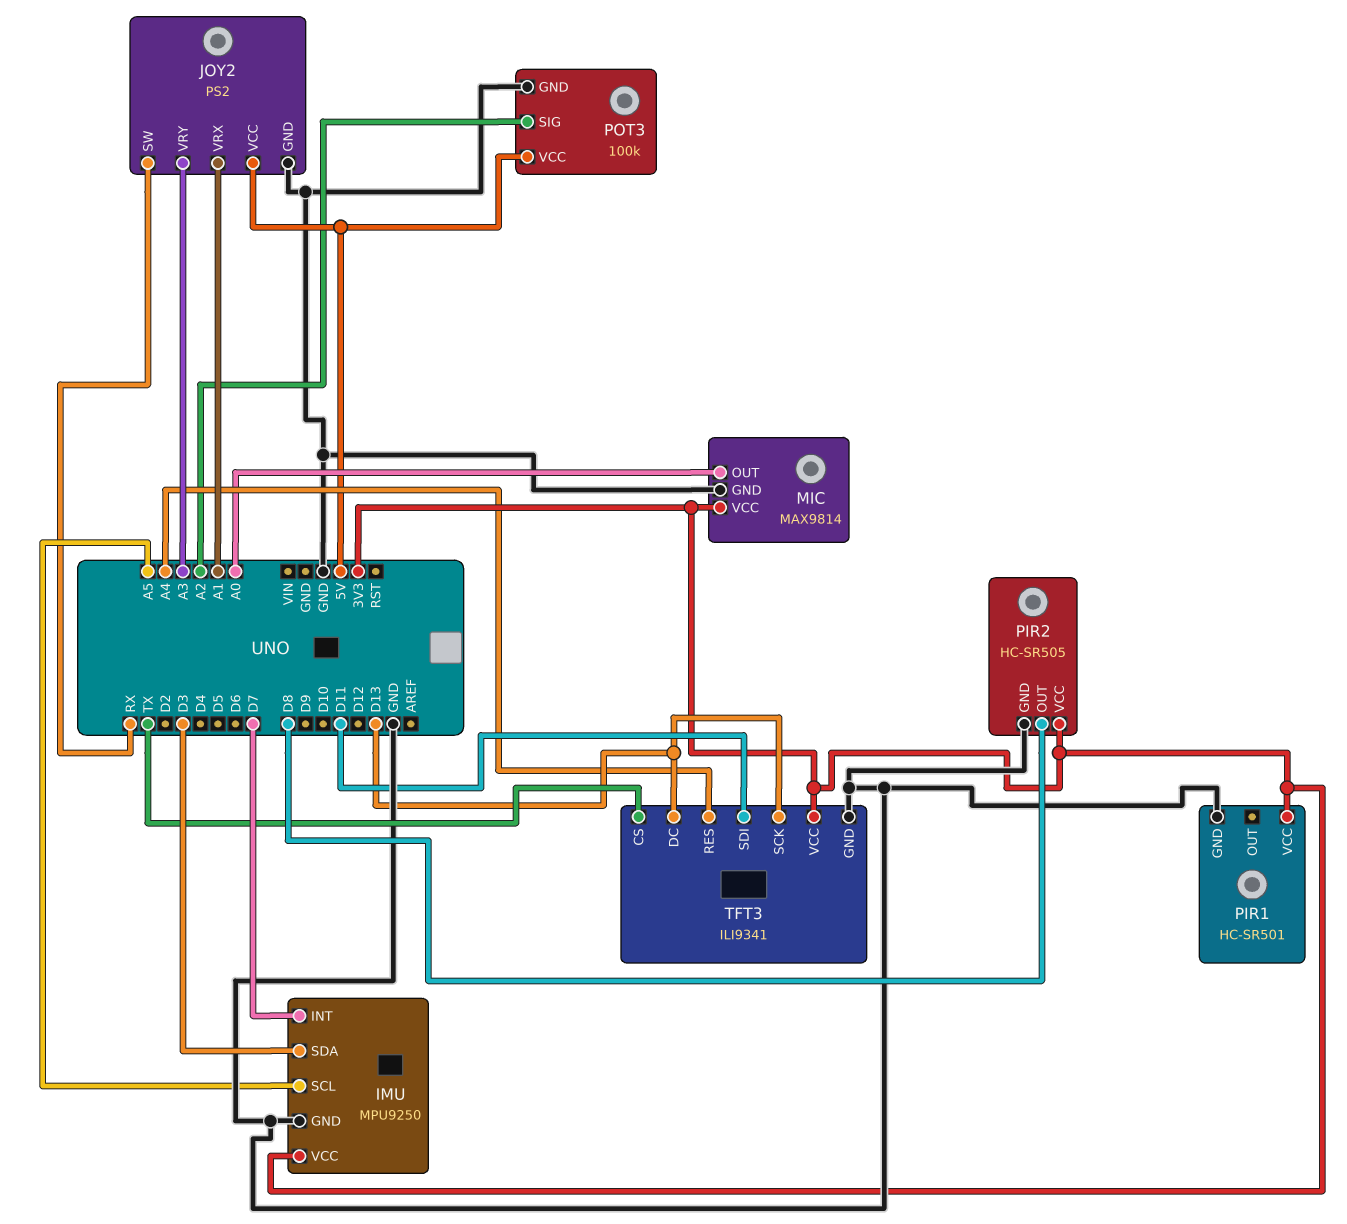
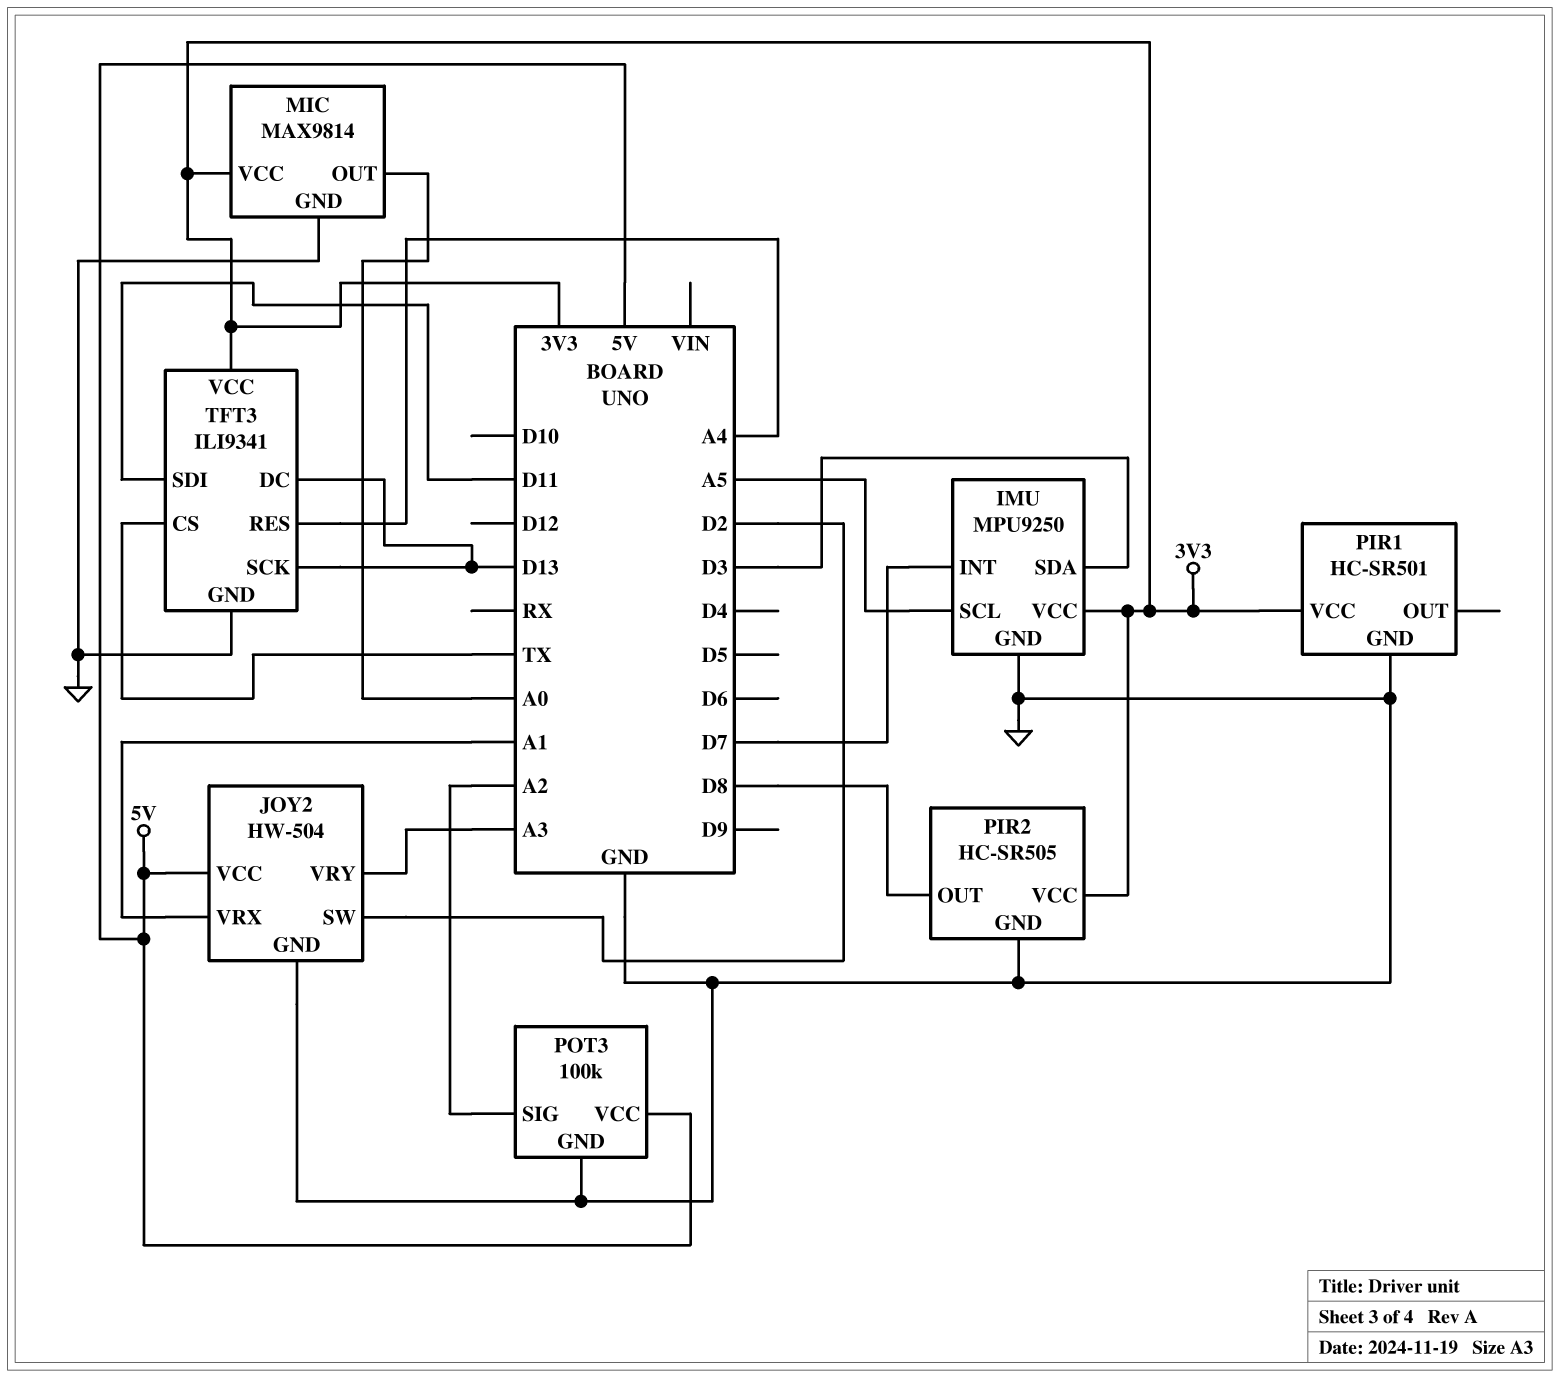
JOY2: PS2 -> HW-504
JOY2 pin SW: RX -> D2

